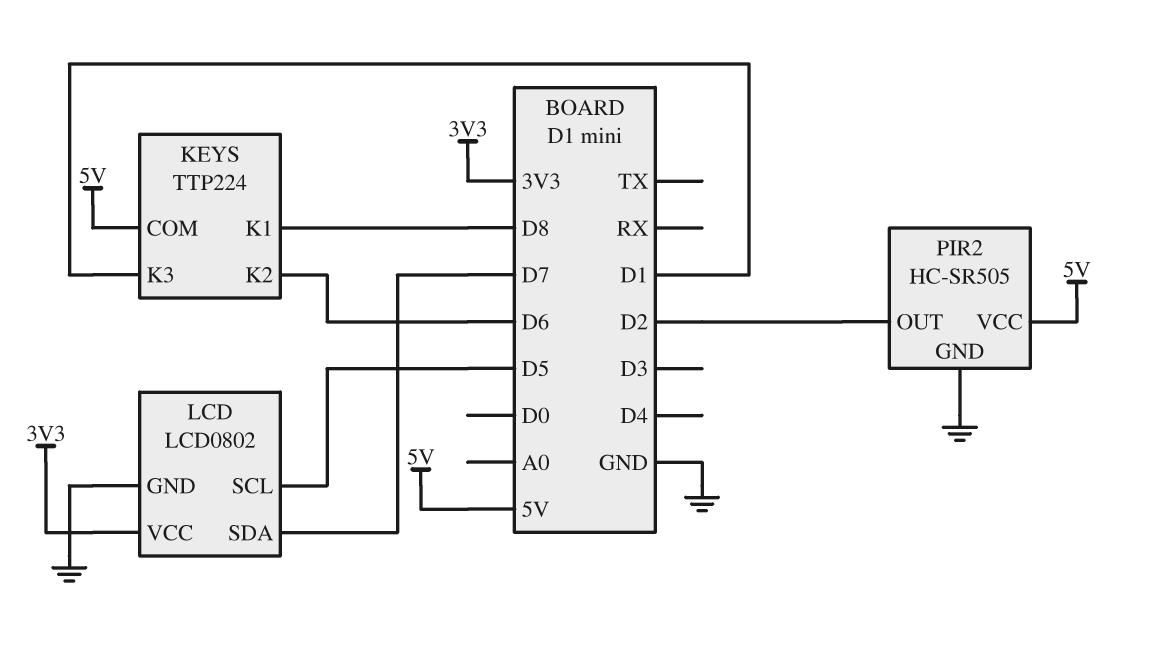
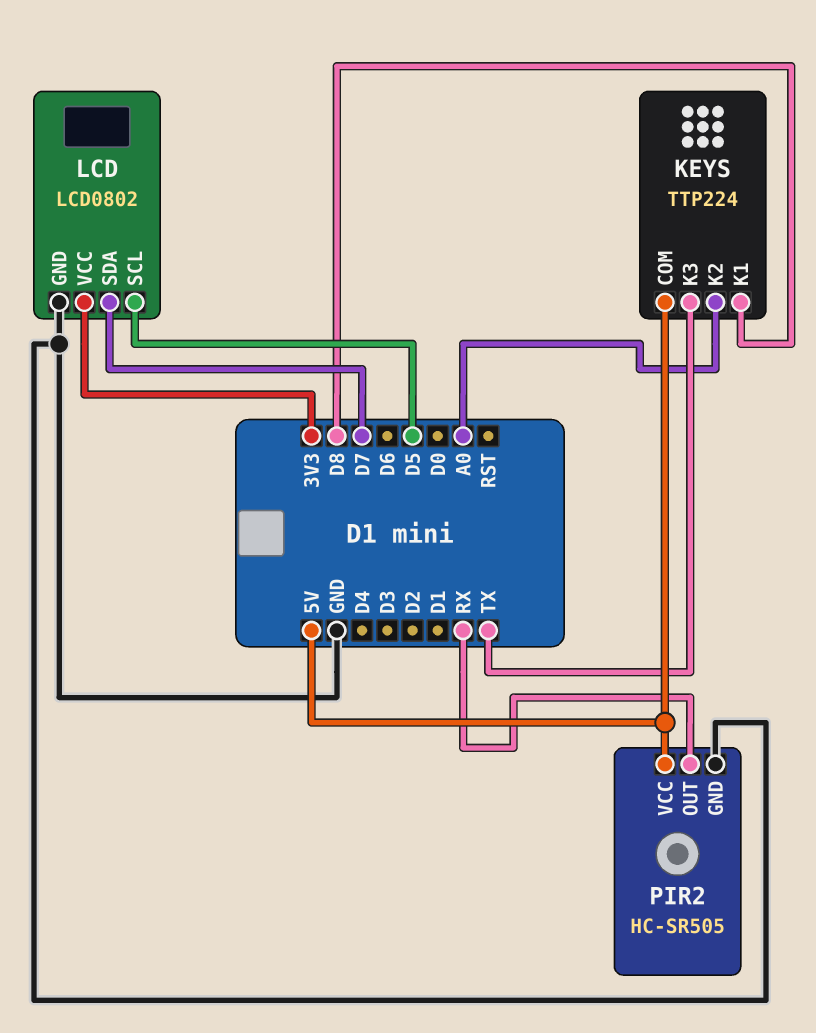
KEYS pin K2: D6 -> A0
KEYS pin K3: D1 -> TX
PIR2 pin OUT: D2 -> RX

